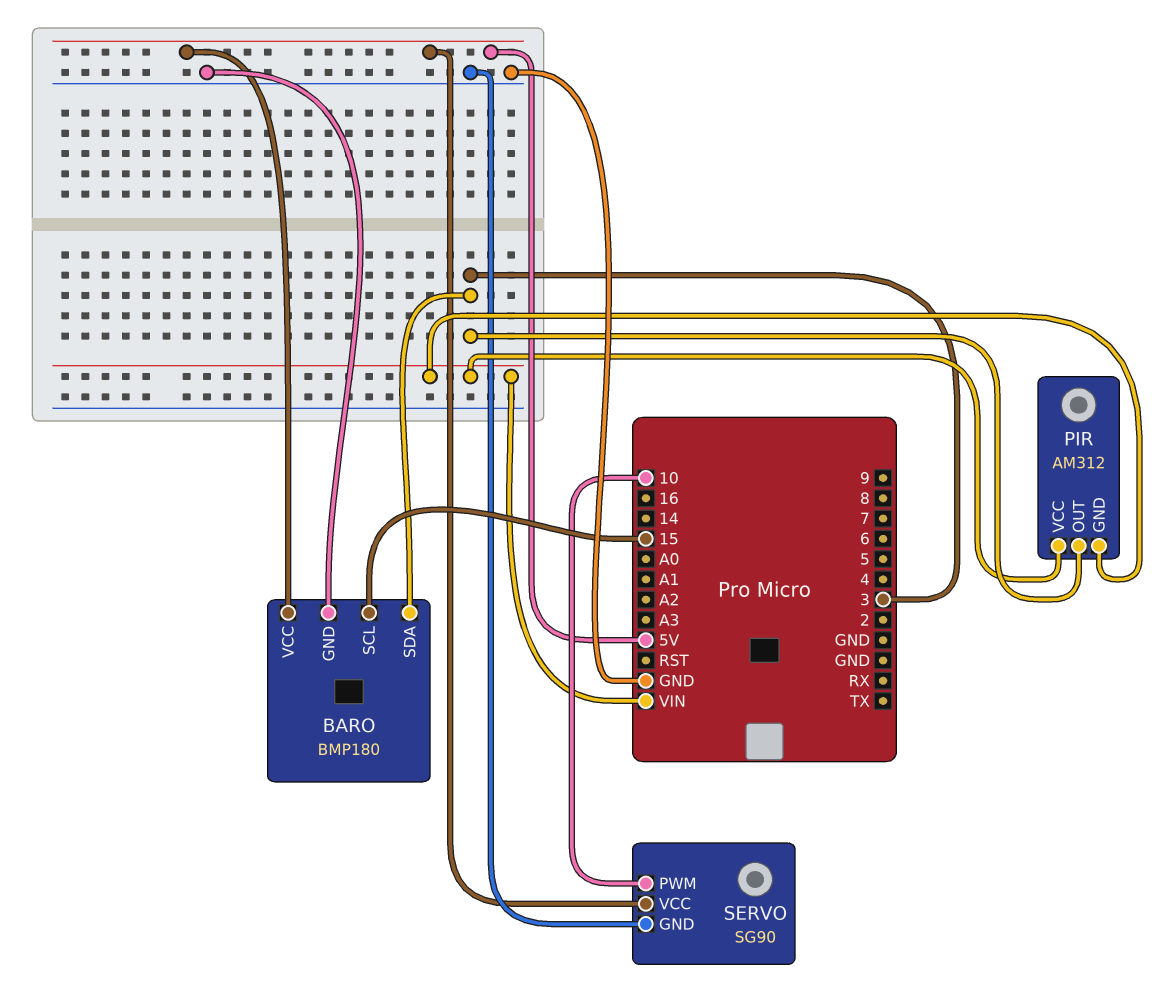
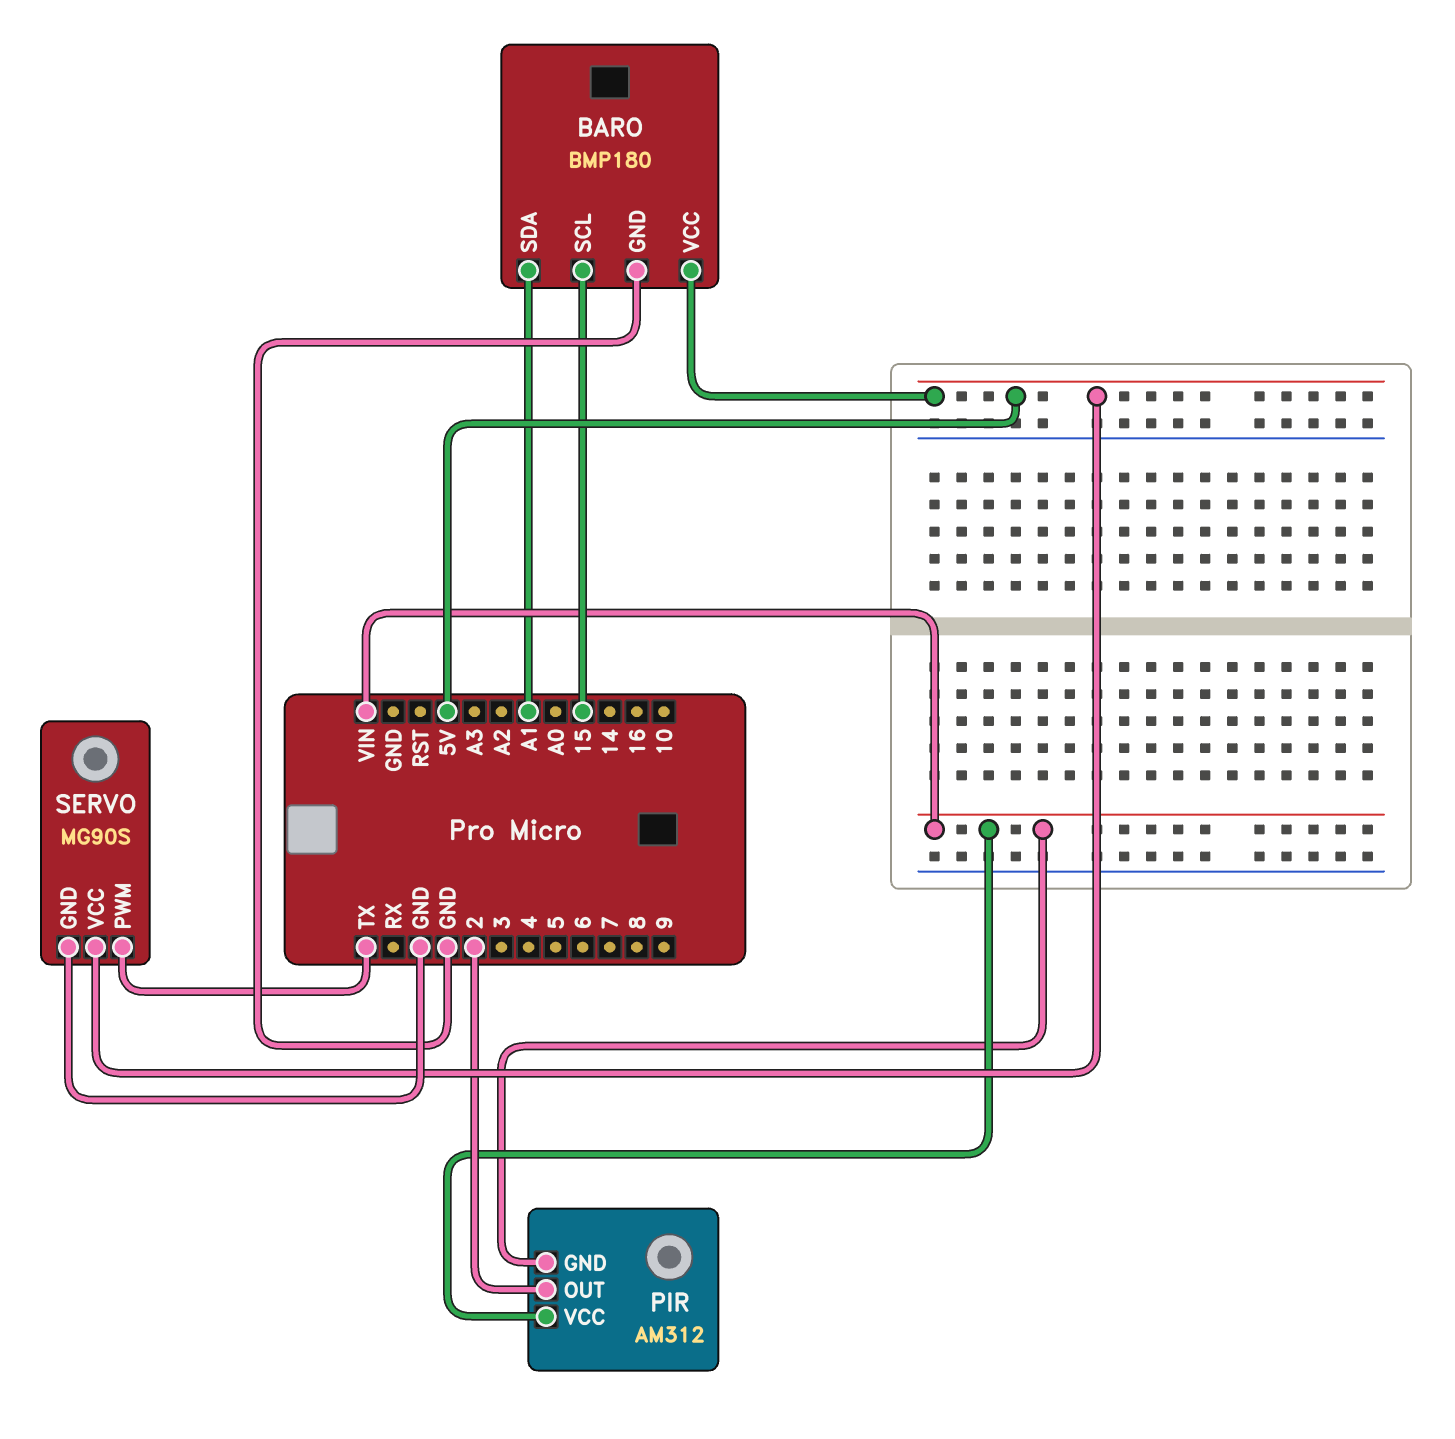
BARO pin SDA: 3 -> A1
PIR pin OUT: 3 -> 2
SERVO: SG90 -> MG90S
SERVO pin PWM: 10 -> TX

